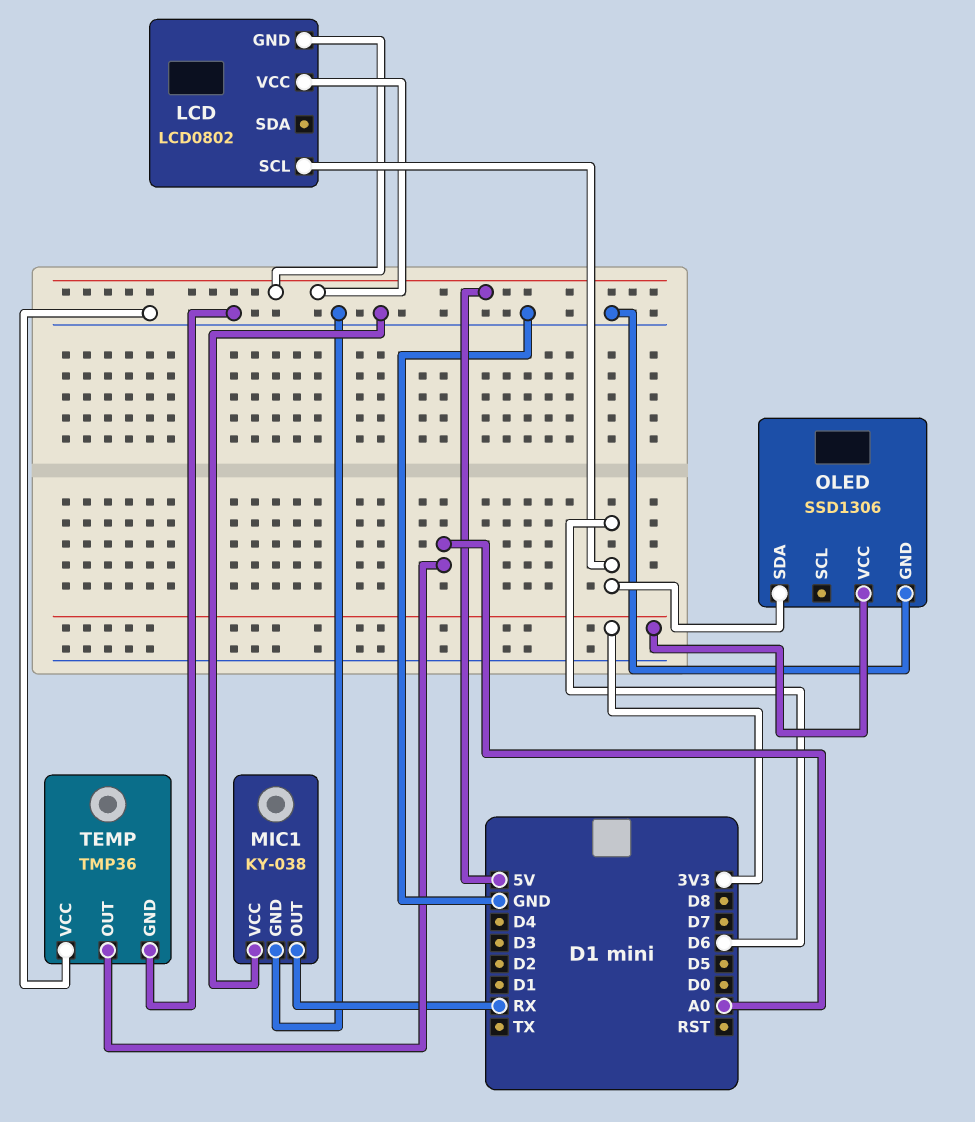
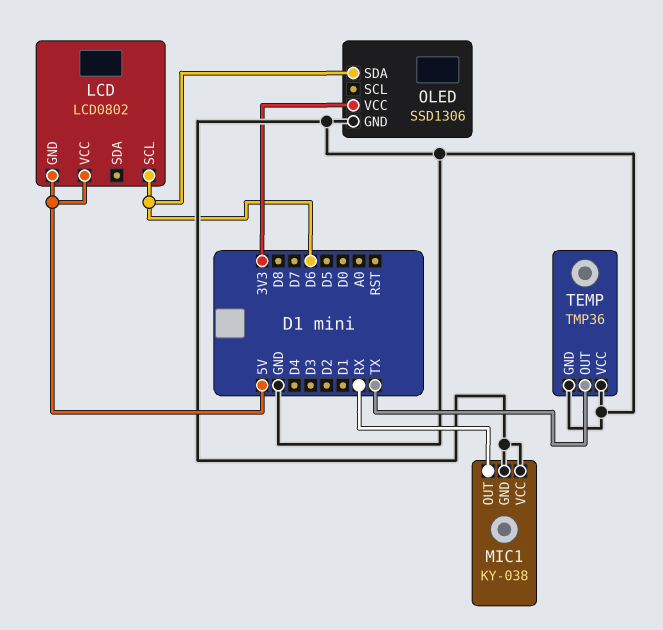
TEMP pin OUT: A0 -> TX

